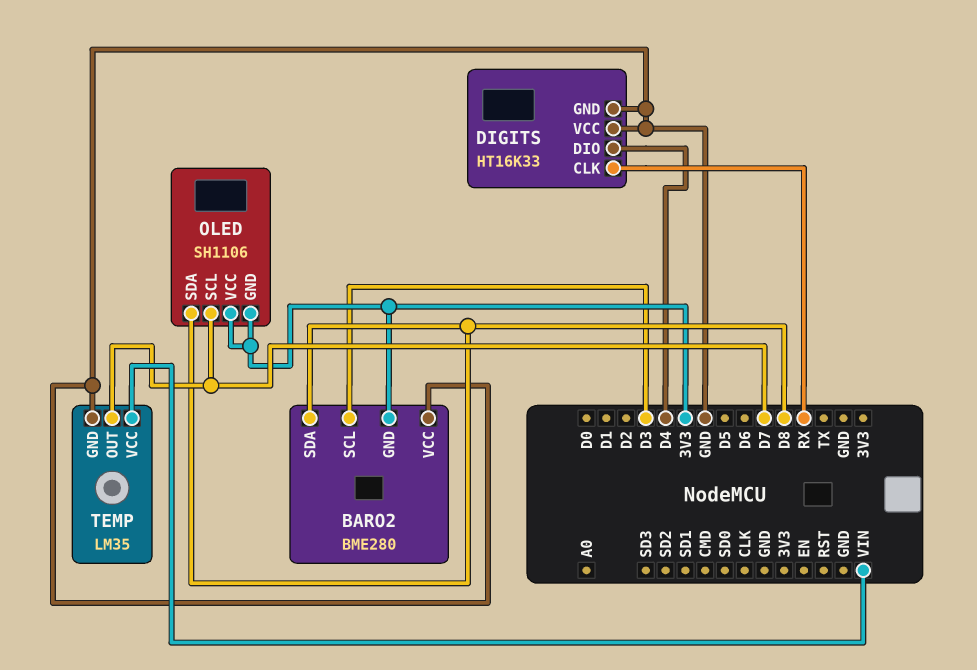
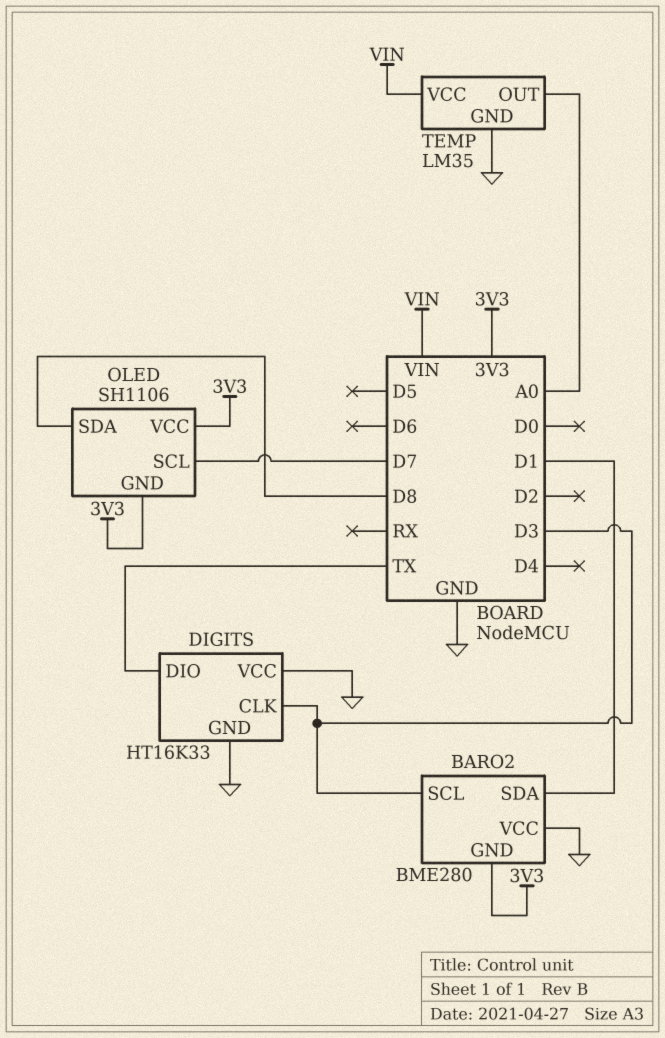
BARO2 pin SDA: D8 -> D1
DIGITS pin CLK: RX -> D3
DIGITS pin DIO: D4 -> TX
TEMP pin OUT: D7 -> A0

